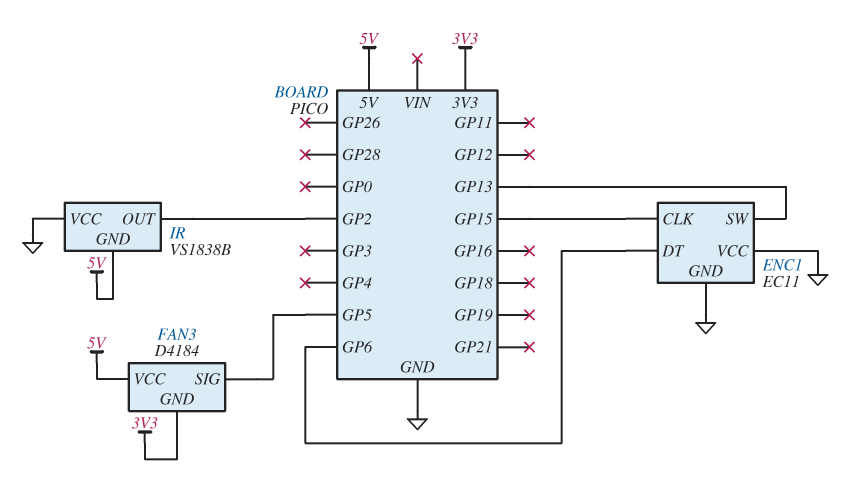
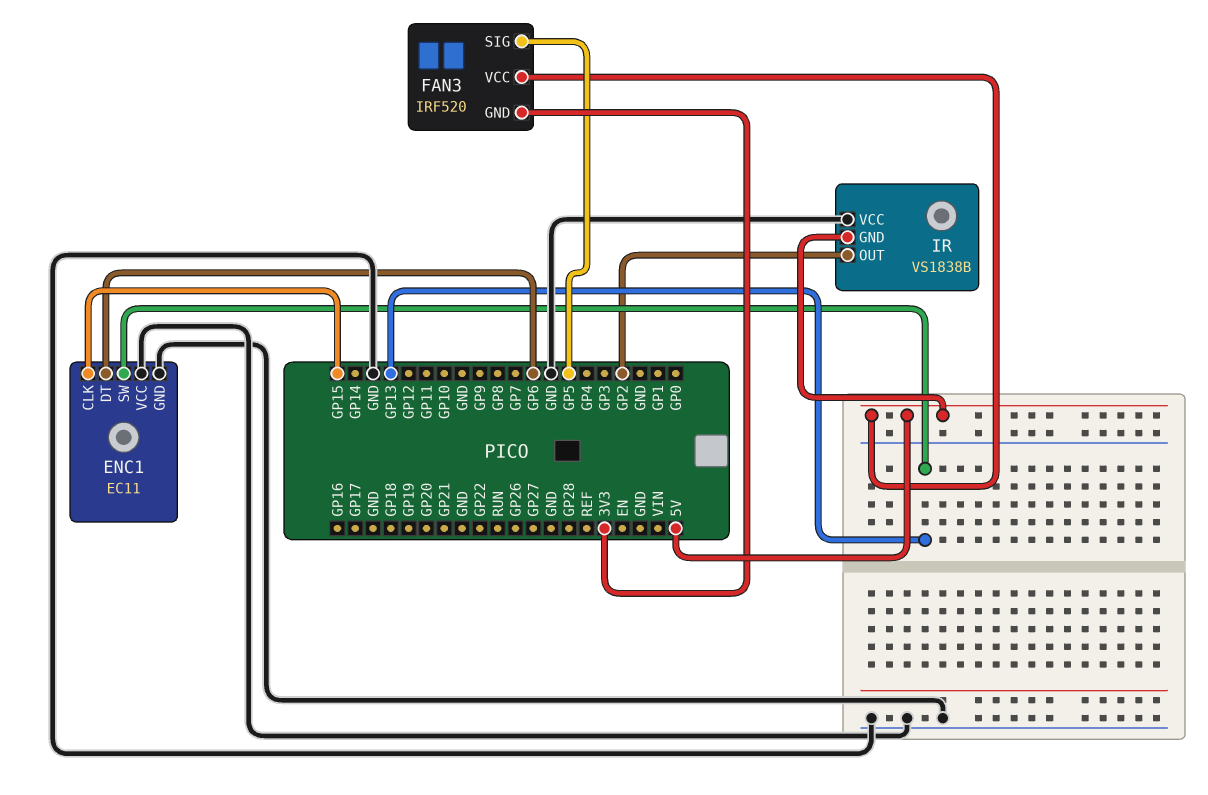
FAN3: D4184 -> IRF520

